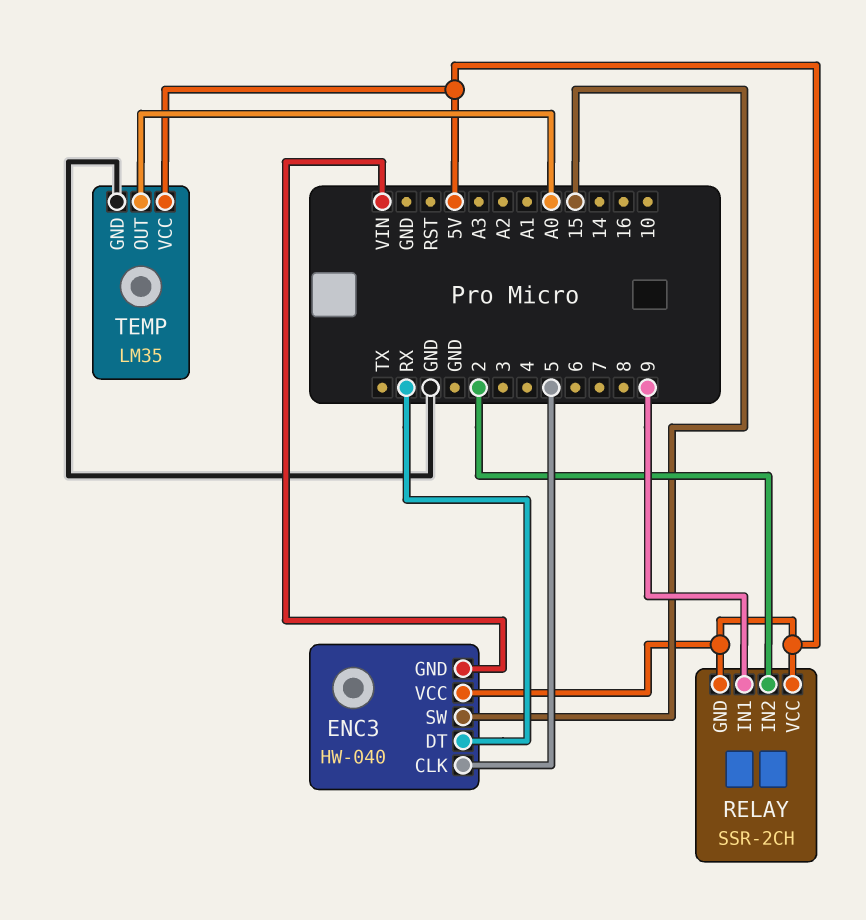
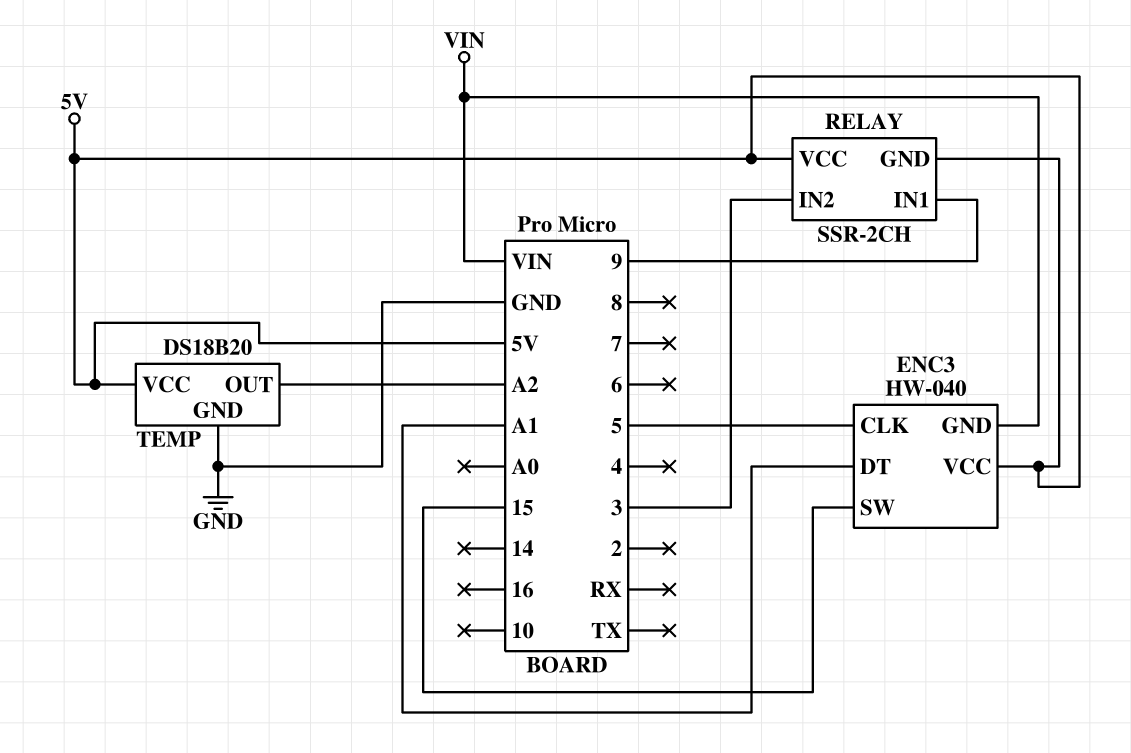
ENC3 pin DT: RX -> A1
RELAY pin IN2: 2 -> 3
TEMP: LM35 -> DS18B20
TEMP pin OUT: A0 -> A2

